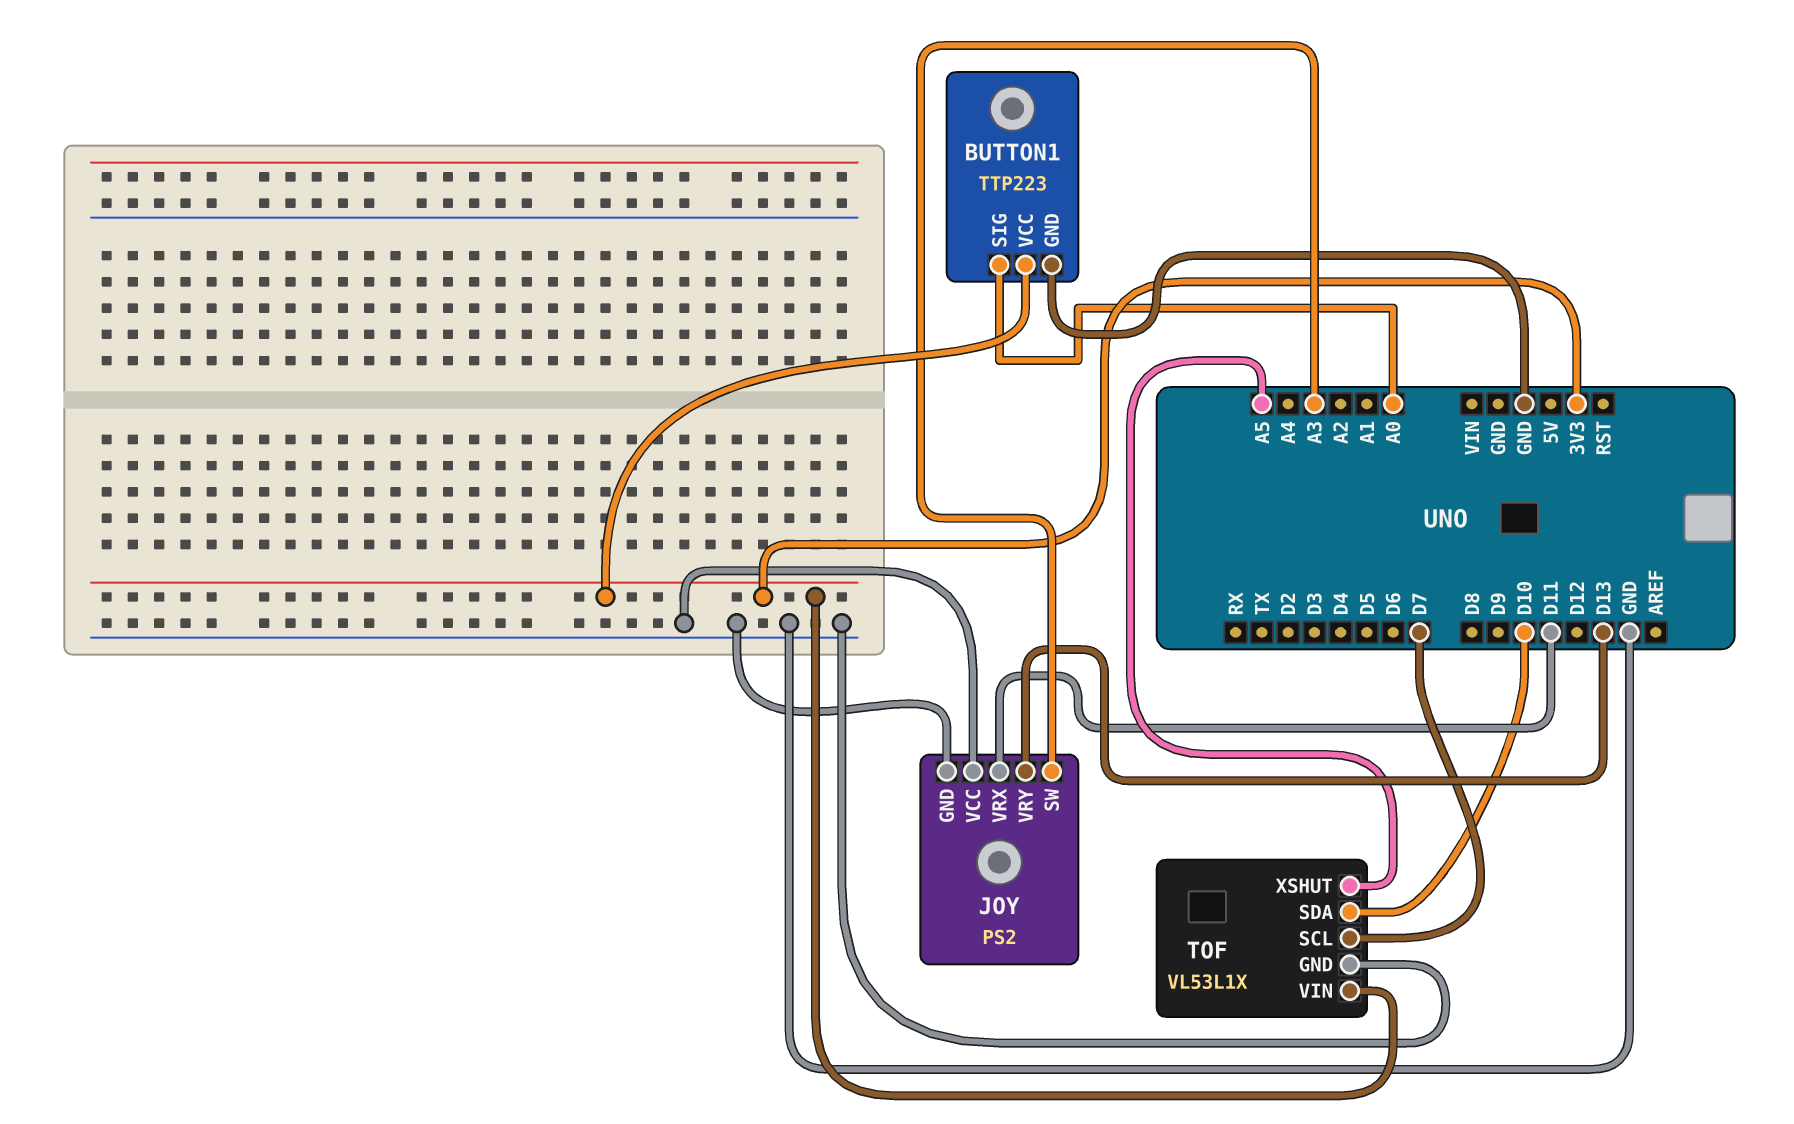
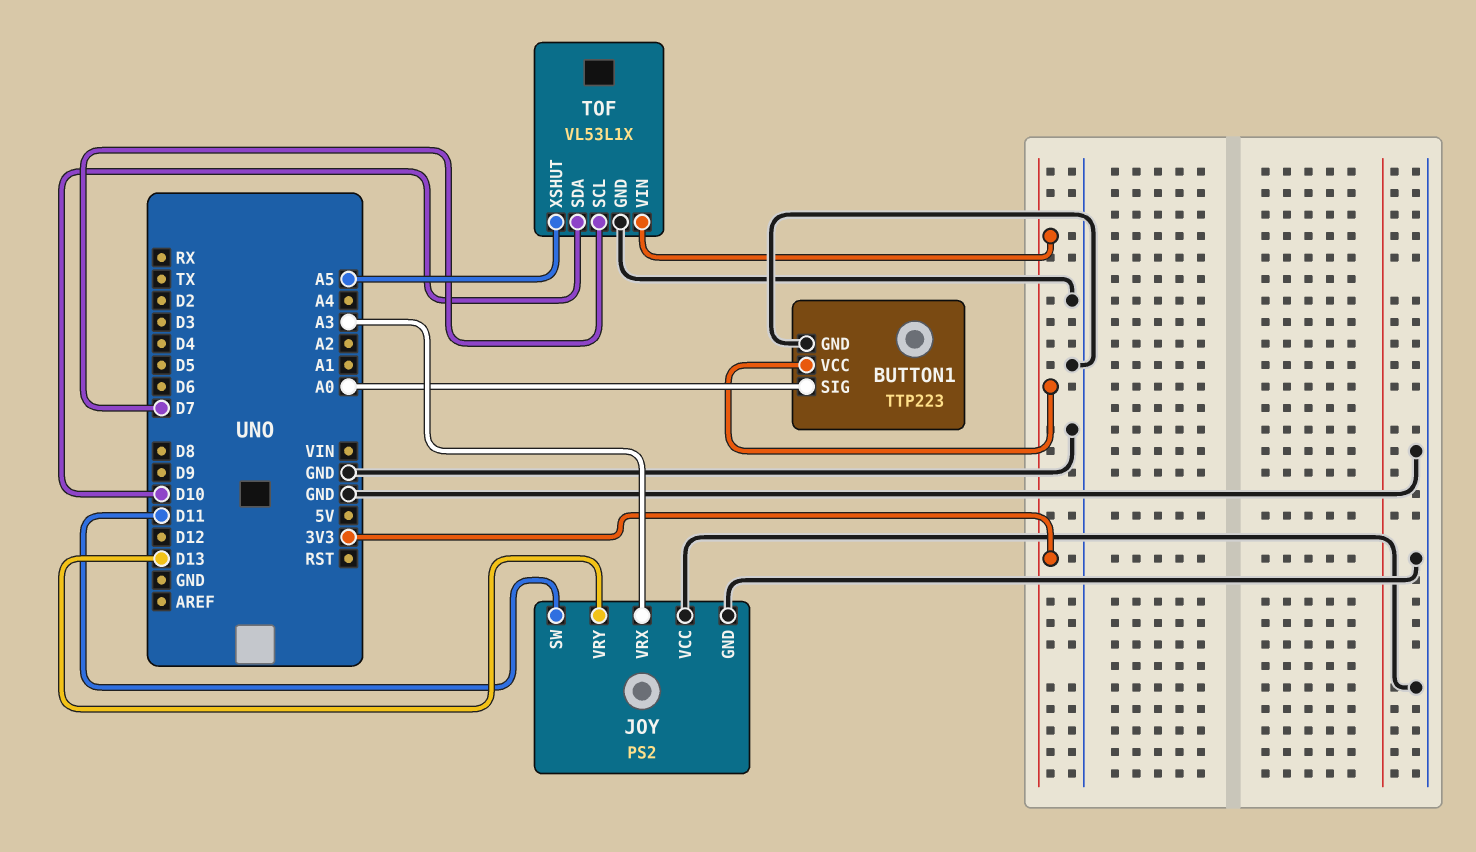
JOY pin SW: A3 -> D11
JOY pin VRX: D11 -> A3

